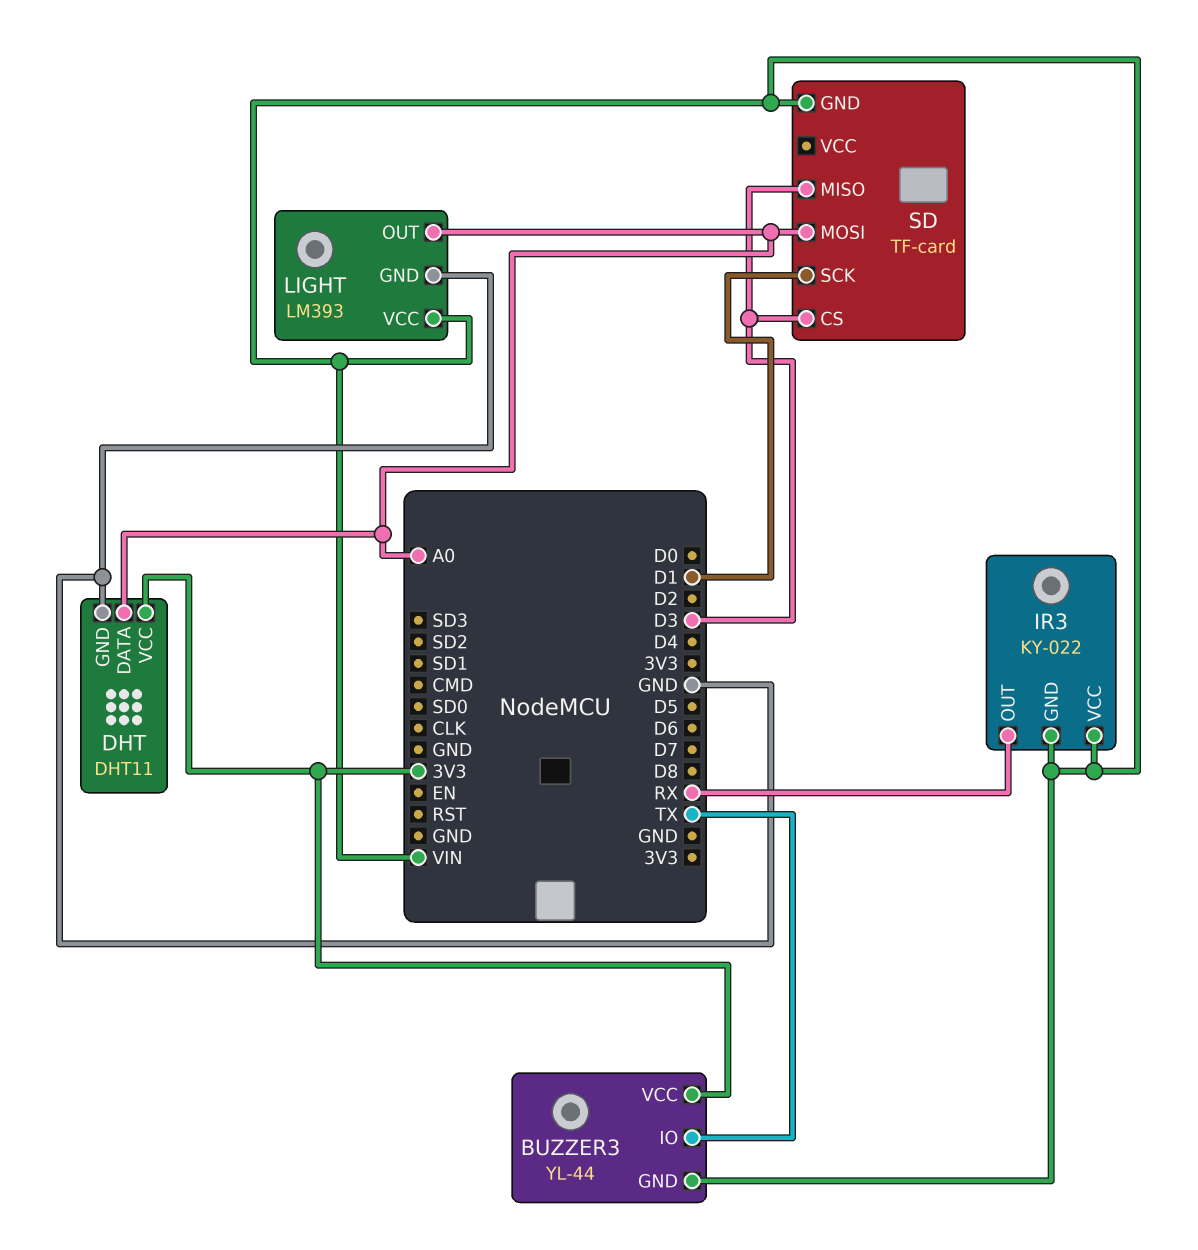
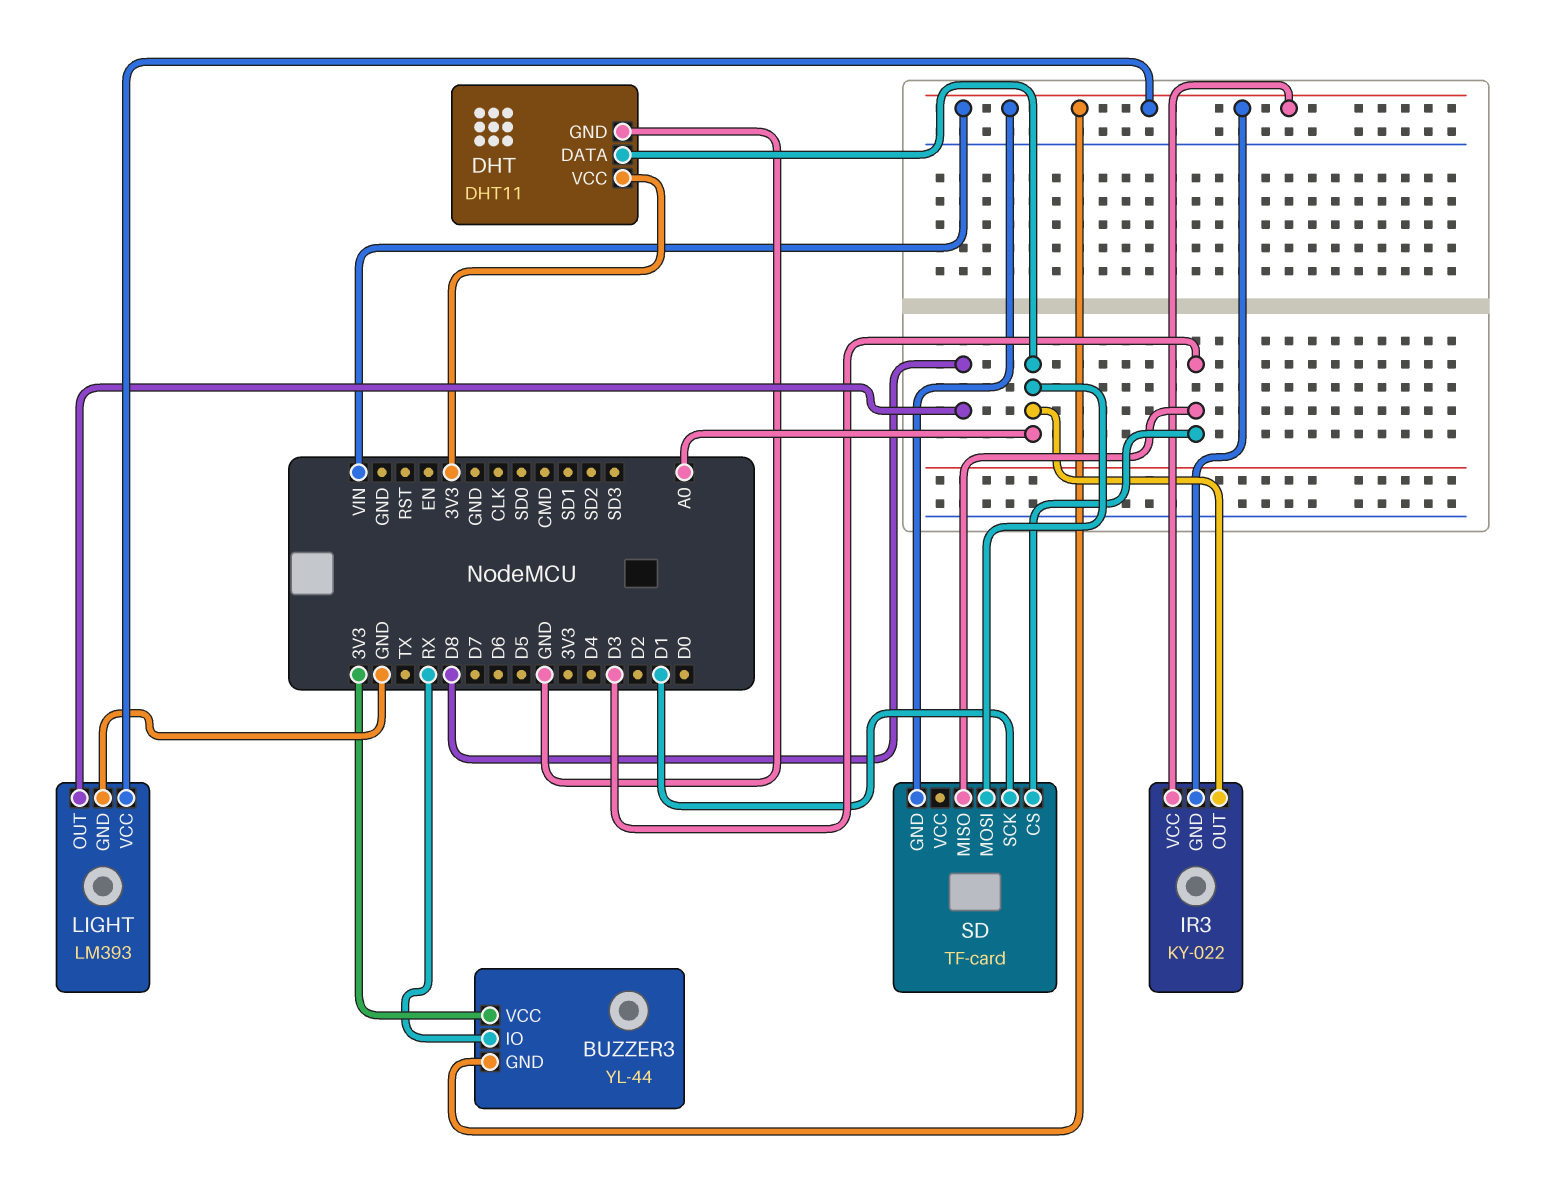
BUZZER3 pin IO: TX -> RX
IR3 pin OUT: RX -> A0
LIGHT pin OUT: A0 -> D8

